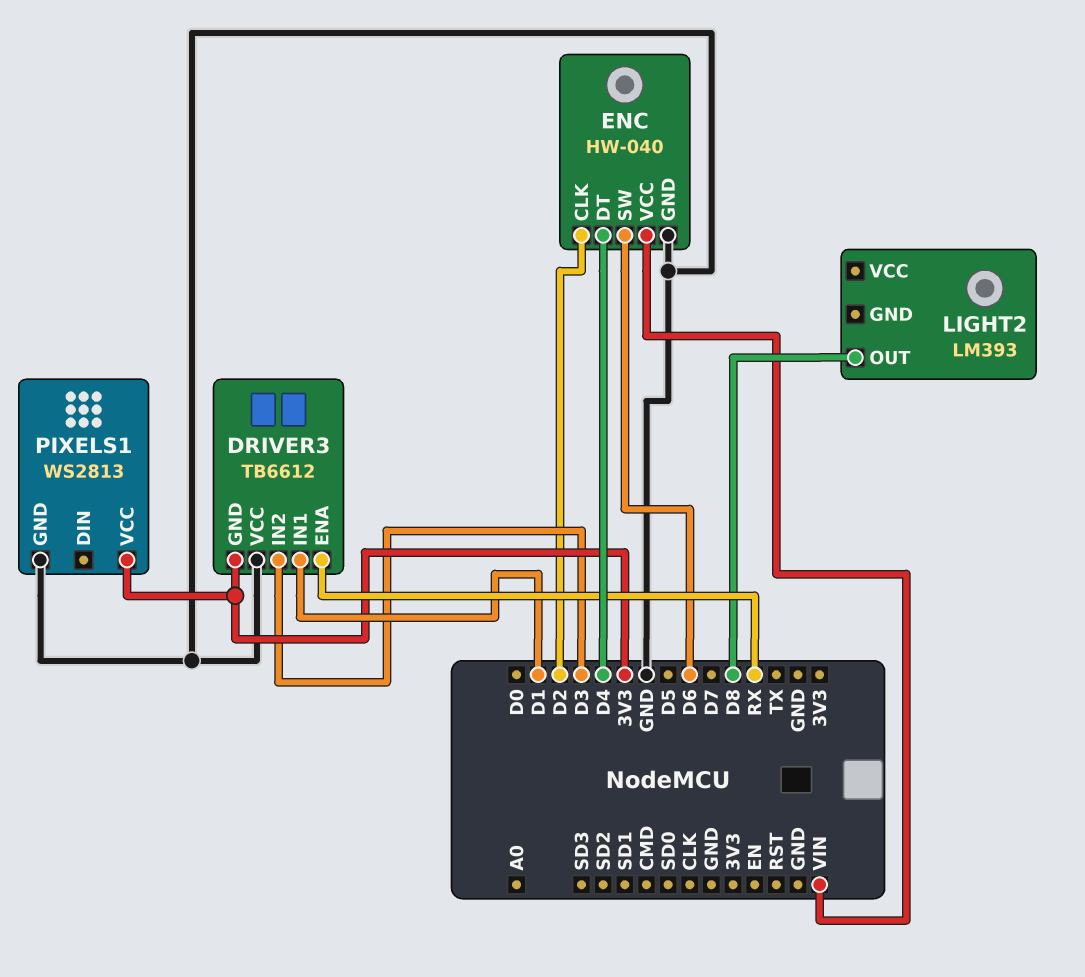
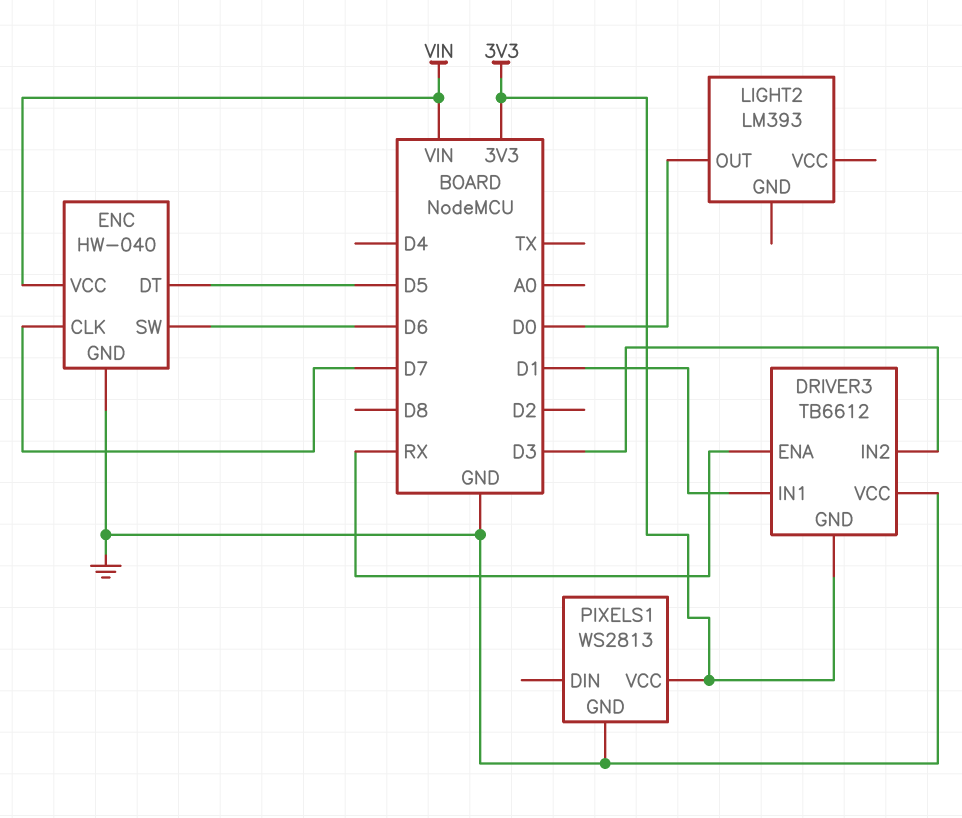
ENC pin CLK: D2 -> D7
ENC pin DT: D4 -> D5
LIGHT2 pin OUT: D8 -> D0

